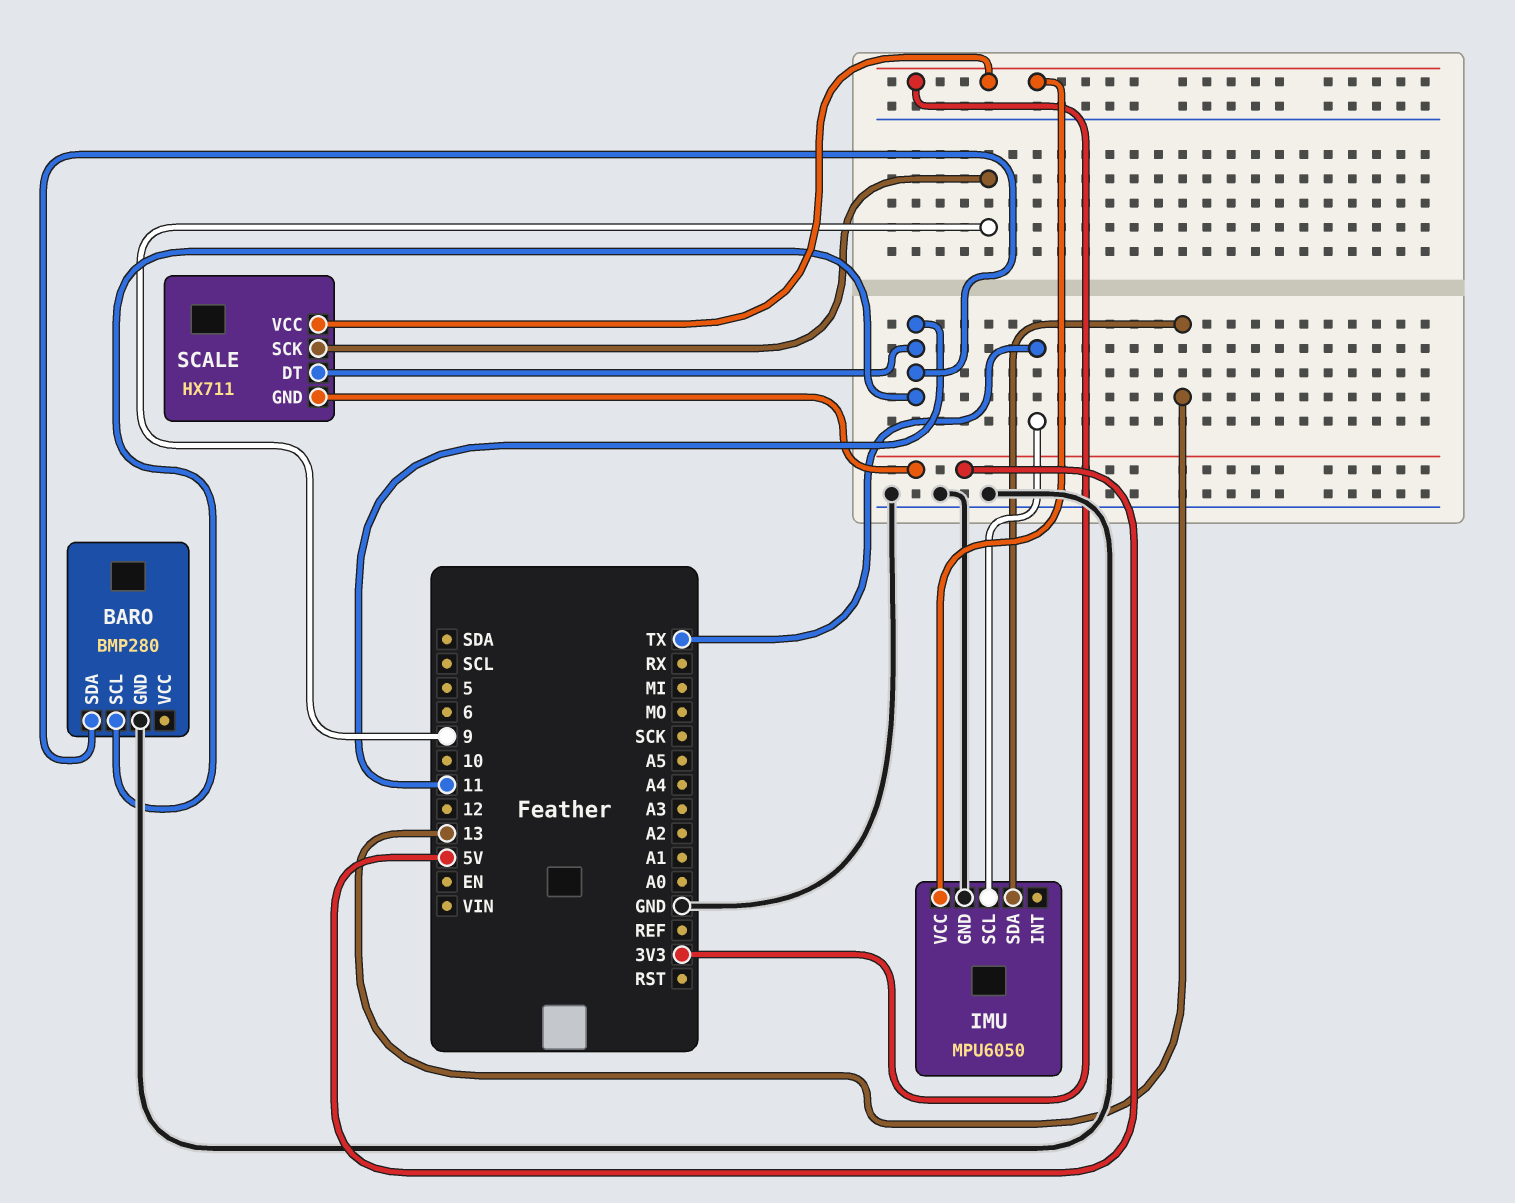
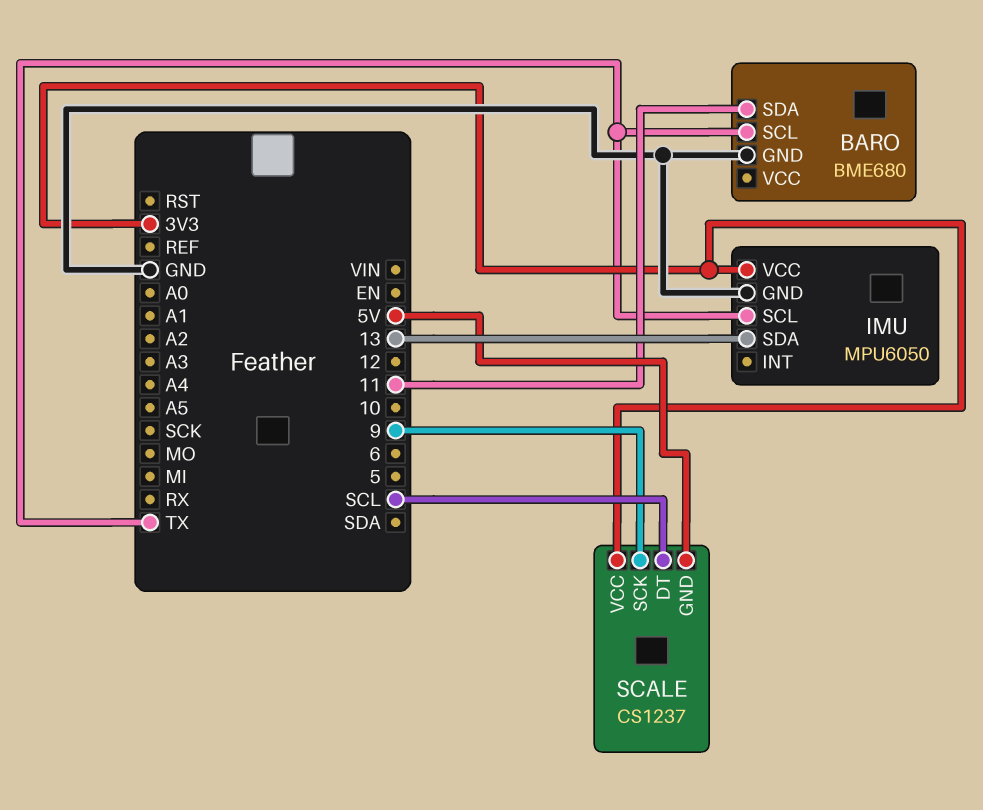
BARO: BMP280 -> BME680
BARO pin SCL: 11 -> TX
SCALE: HX711 -> CS1237
SCALE pin DT: 11 -> SCL

